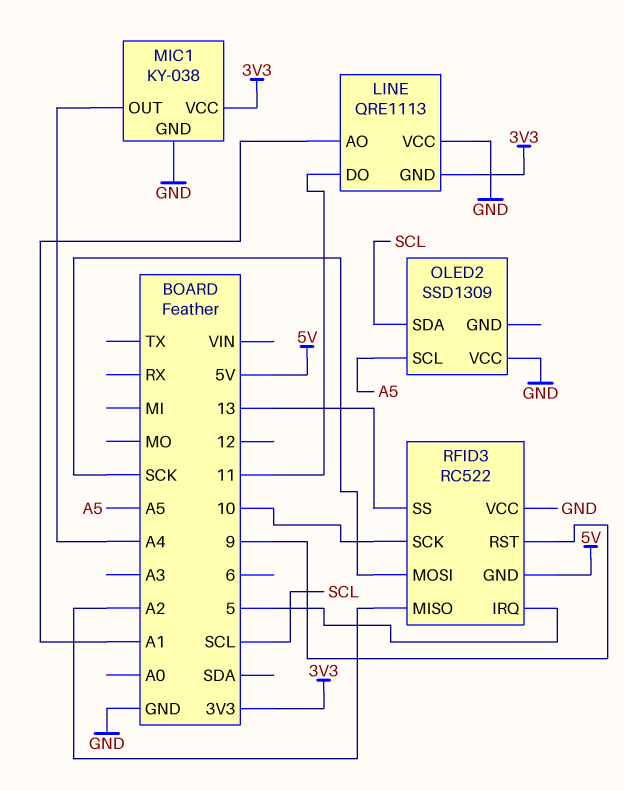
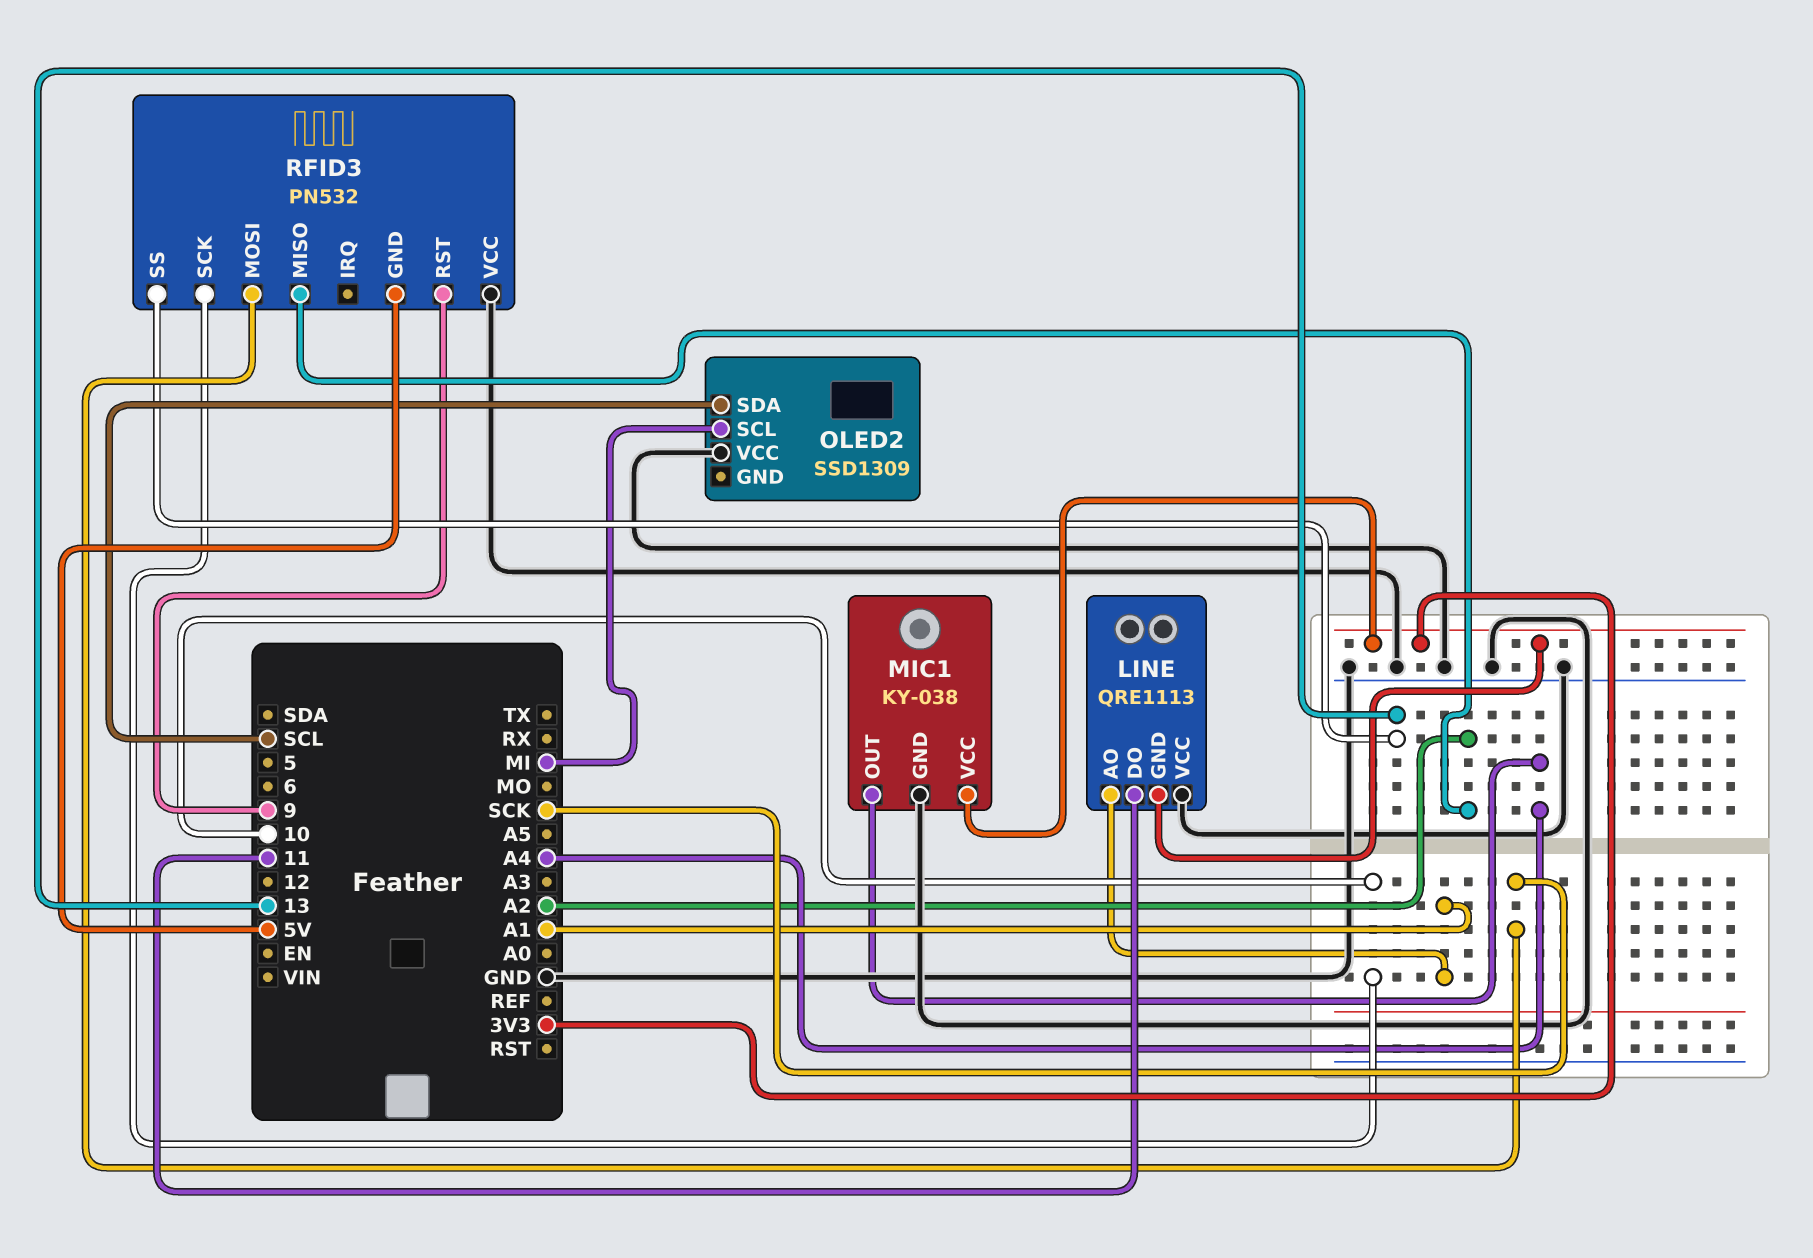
OLED2 pin SCL: A5 -> MI
RFID3: RC522 -> PN532
RFID3 pin IRQ: 5 -> none

